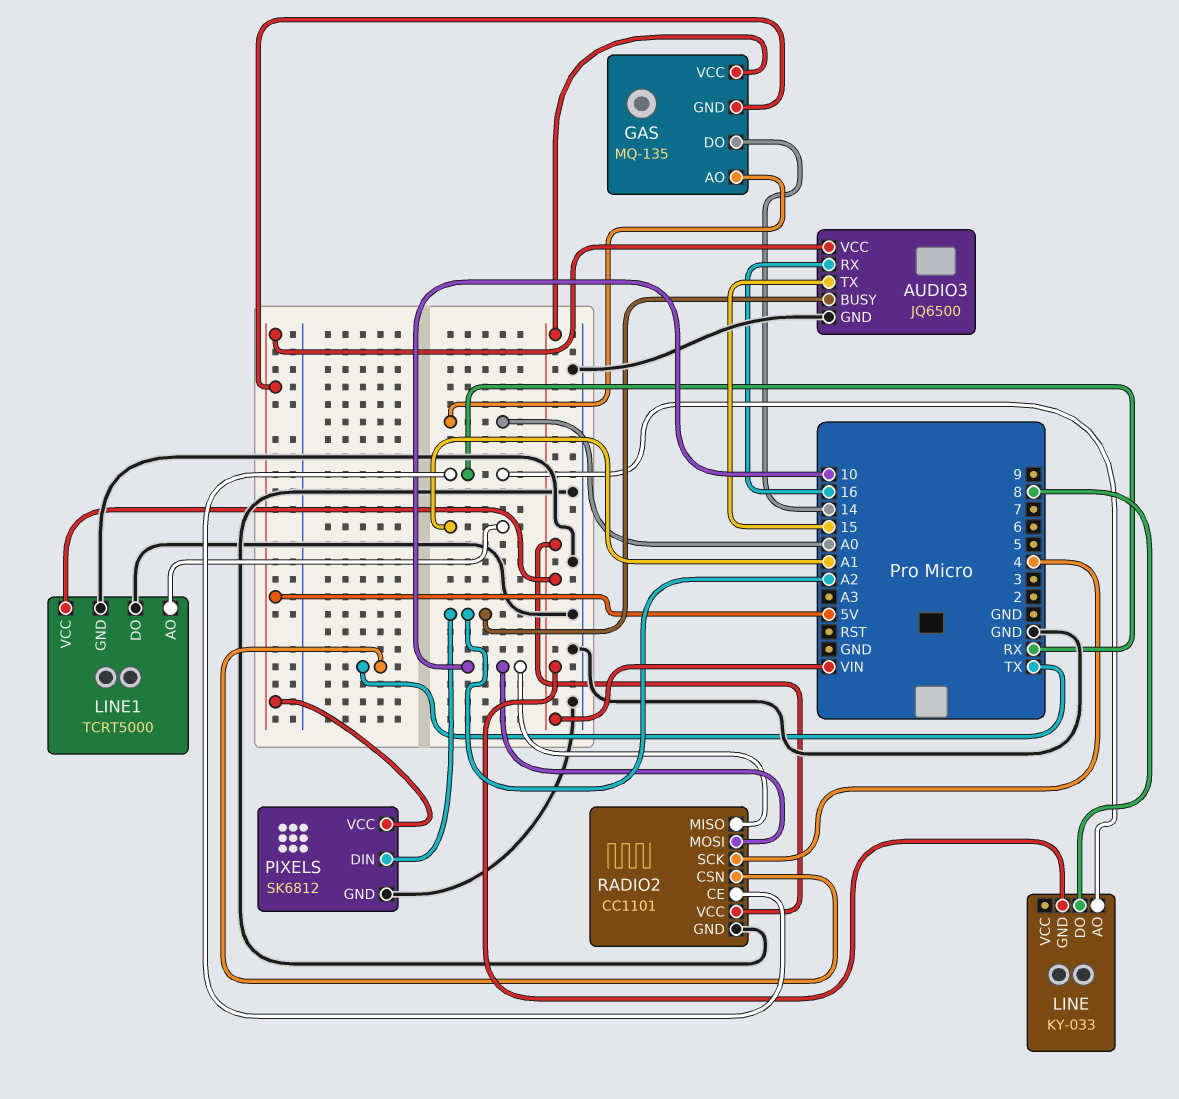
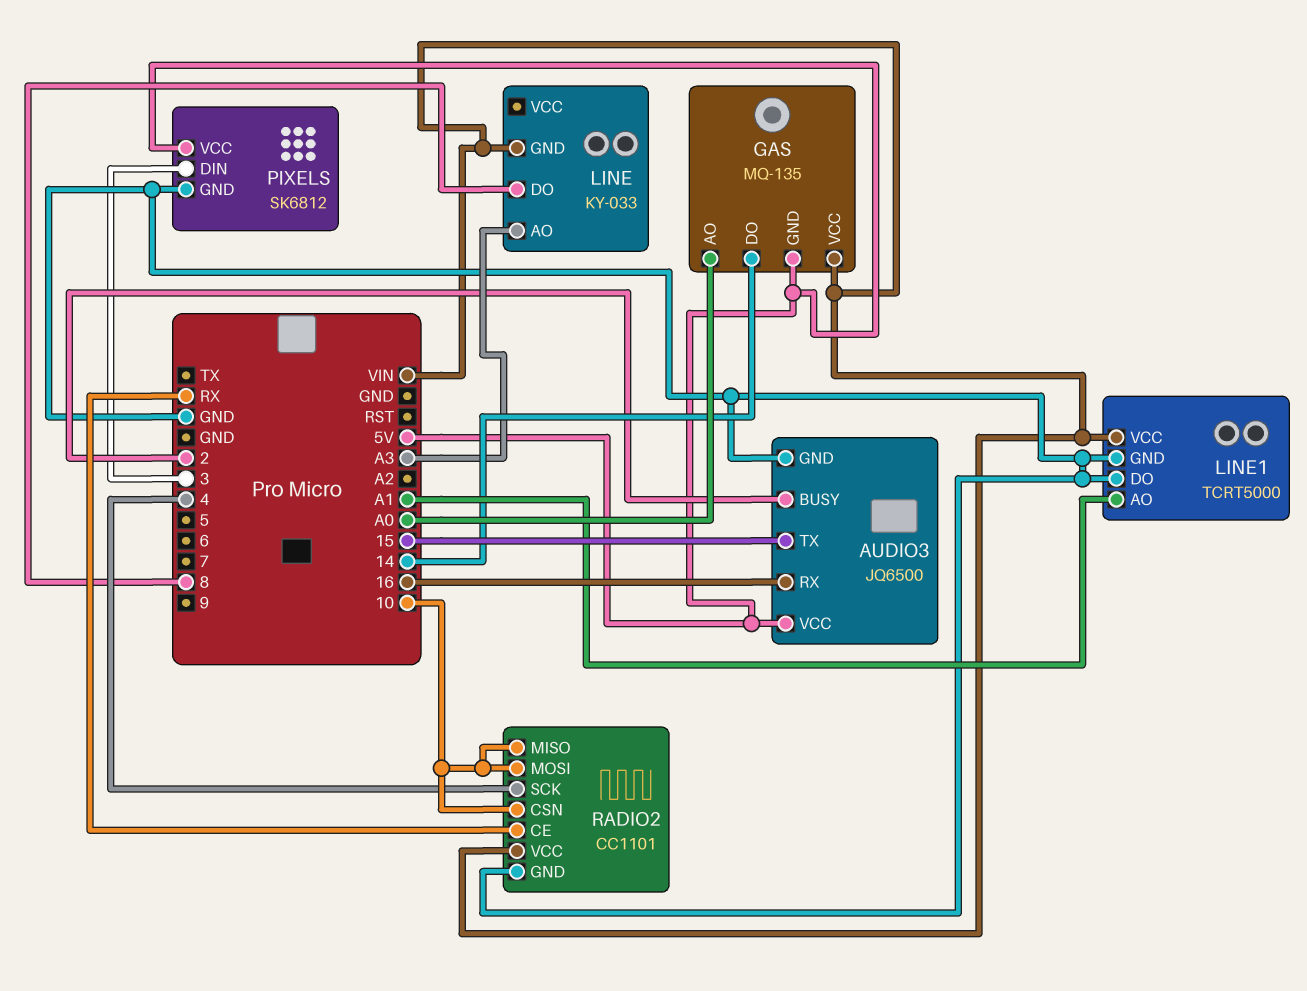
AUDIO3 pin BUSY: A2 -> 2
LINE pin AO: RX -> A3
PIXELS pin DIN: A2 -> 3
RADIO2 pin CSN: TX -> 10

